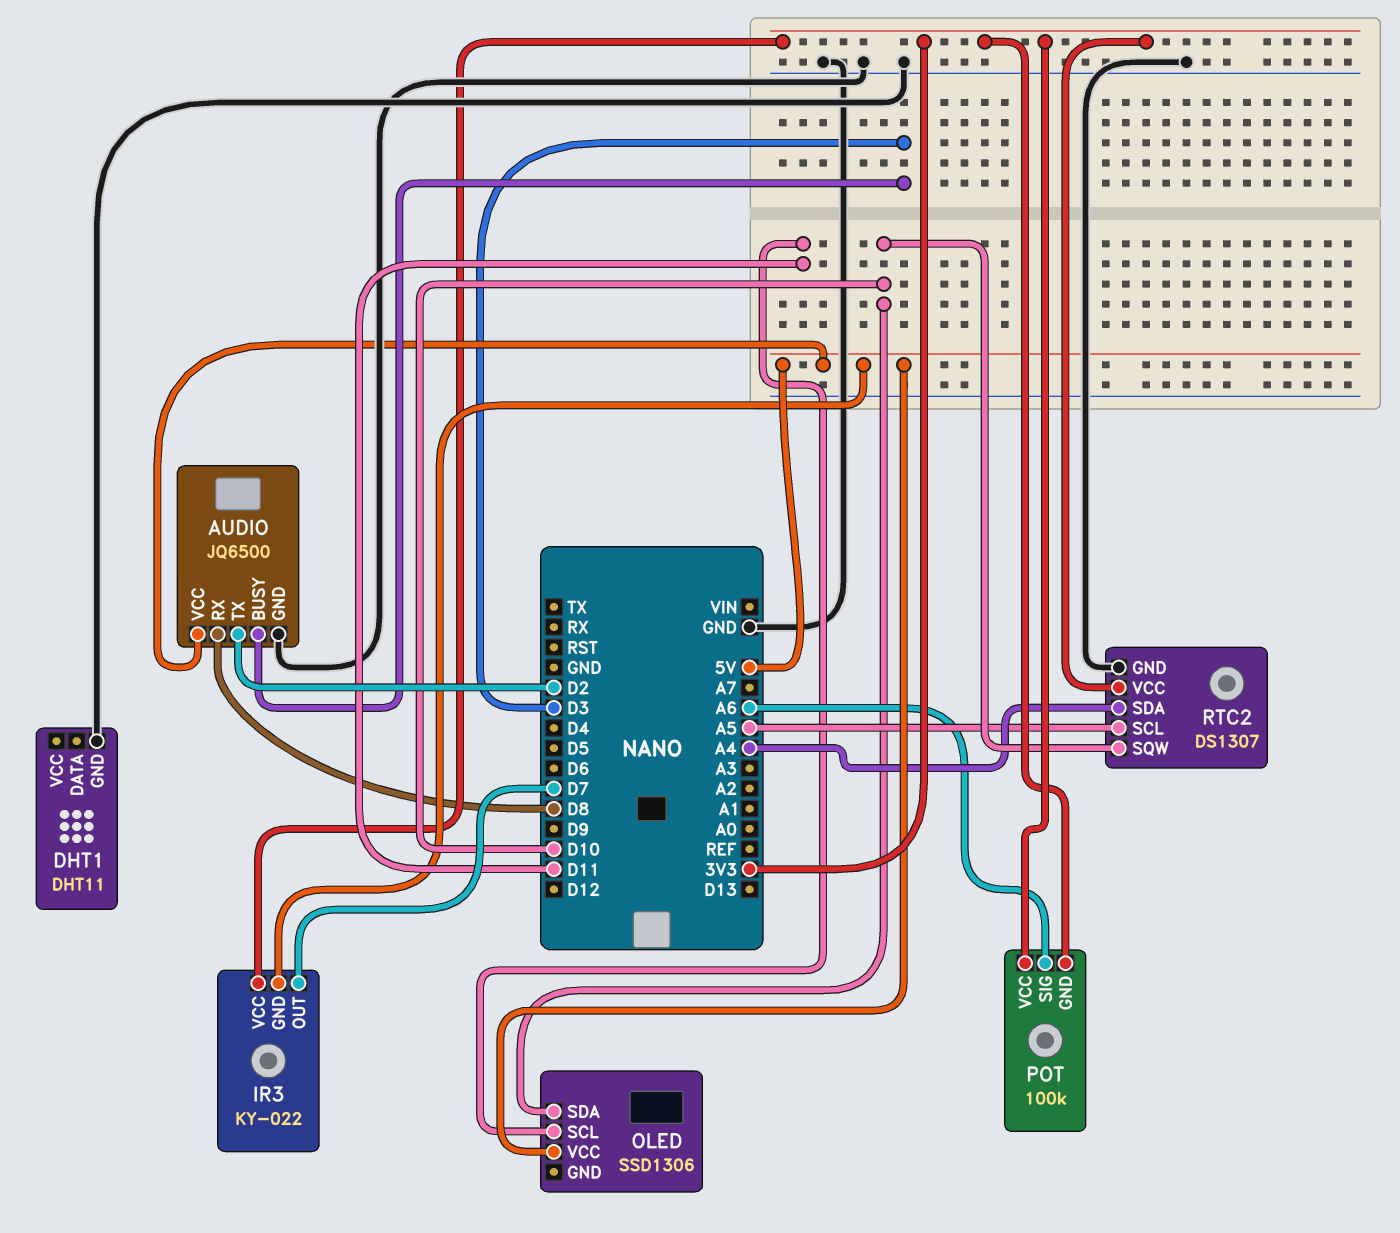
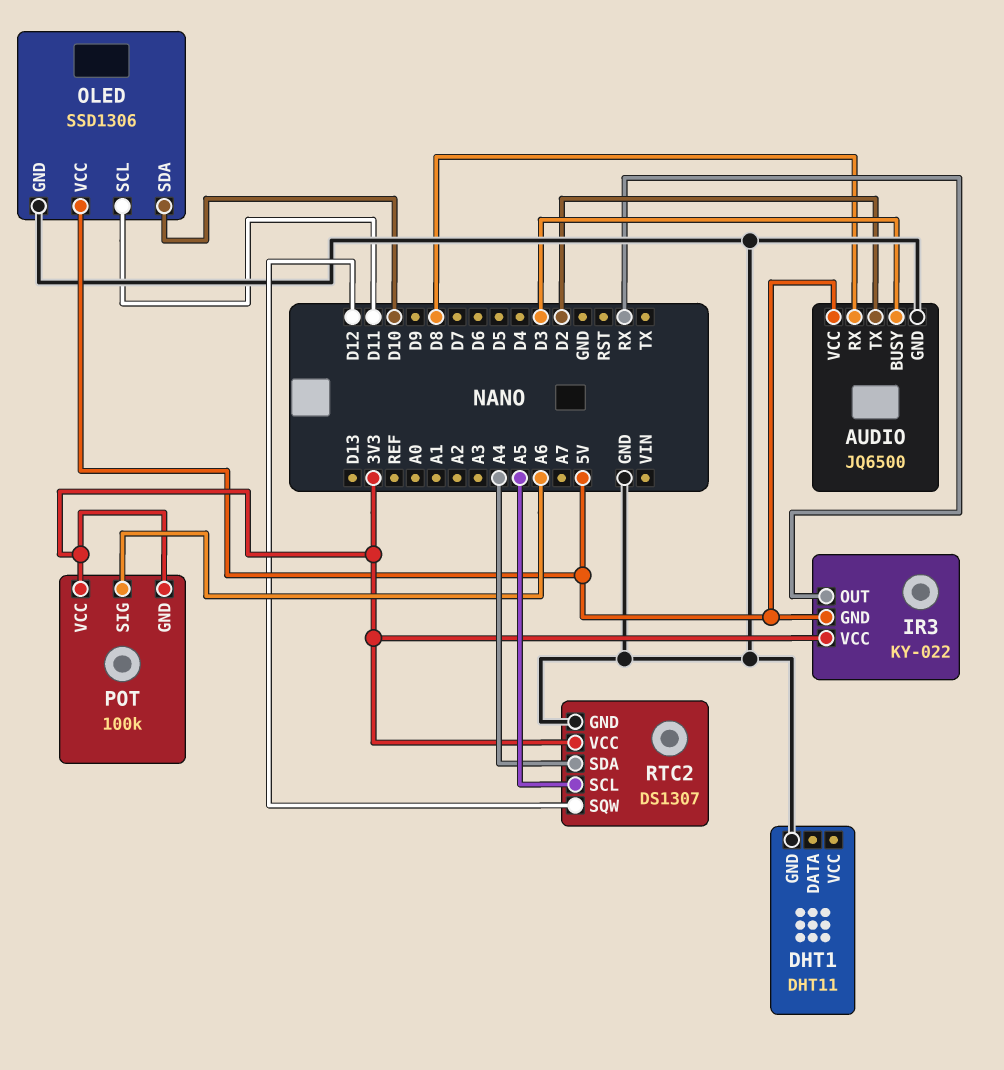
IR3 pin OUT: D7 -> RX
OLED pin GND: none -> GND
RTC2 pin SQW: D10 -> D12

